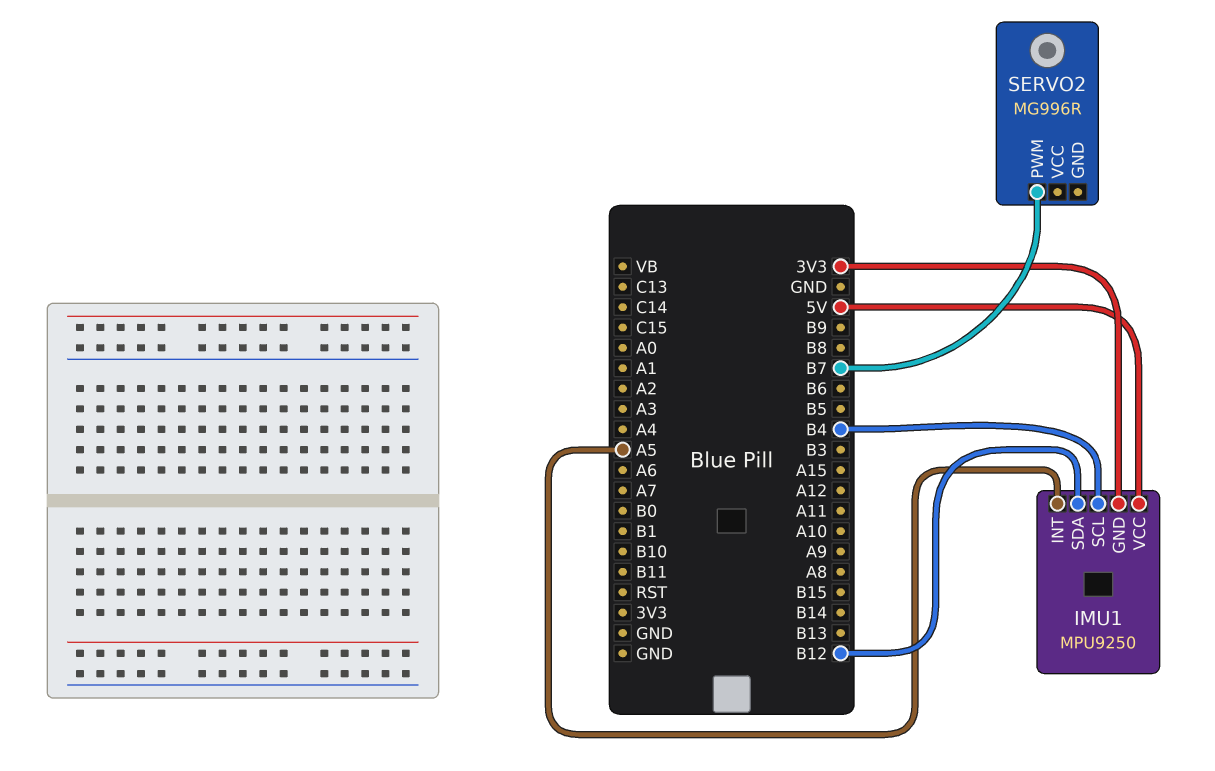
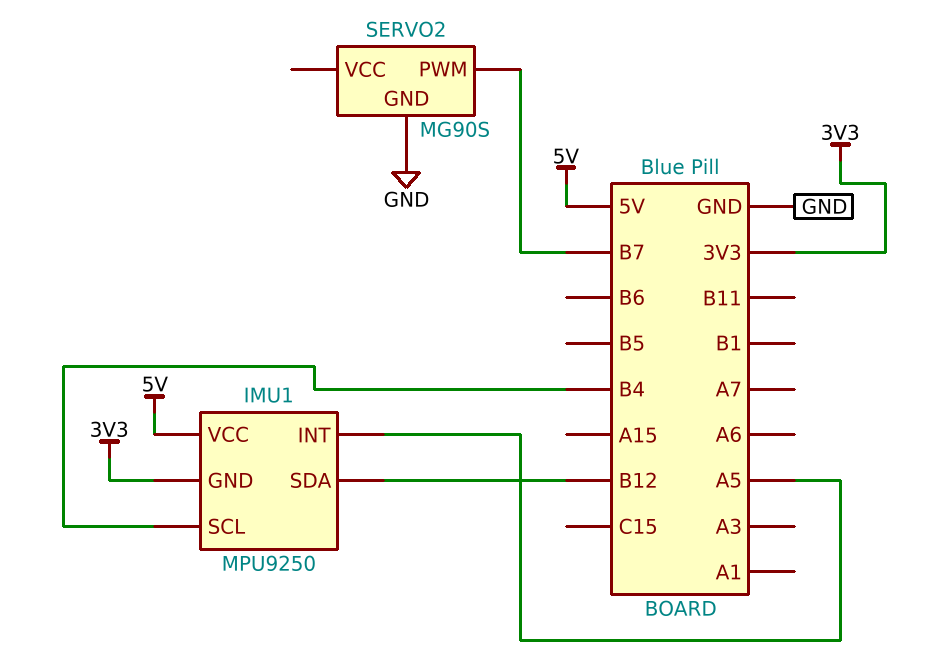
SERVO2: MG996R -> MG90S
SERVO2 pin GND: none -> GND

